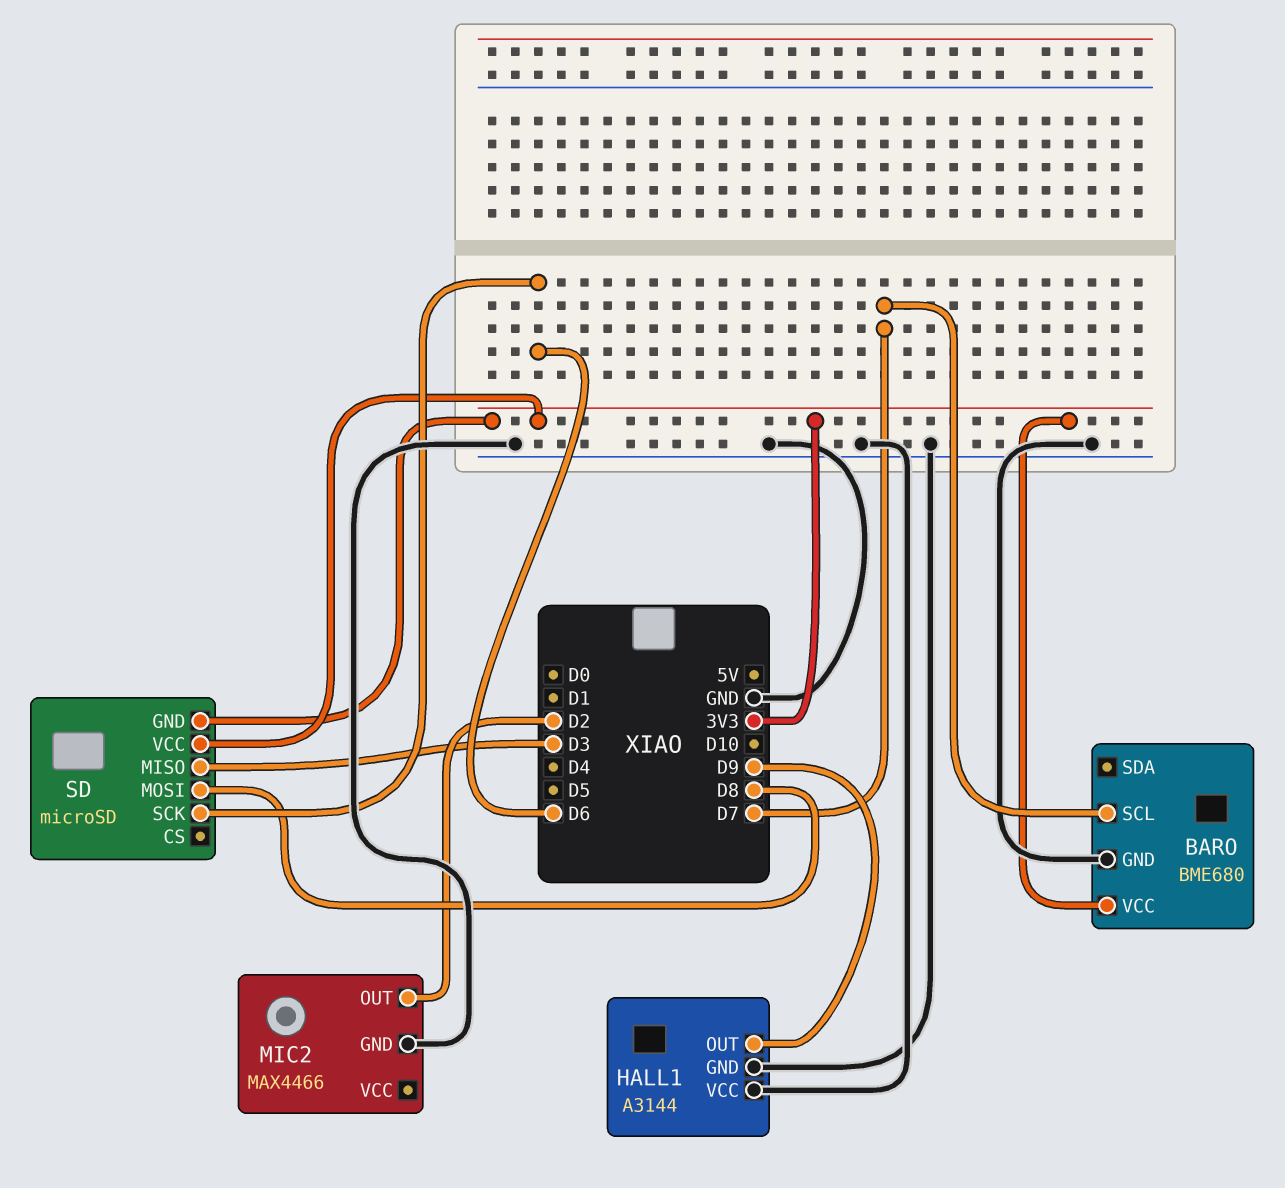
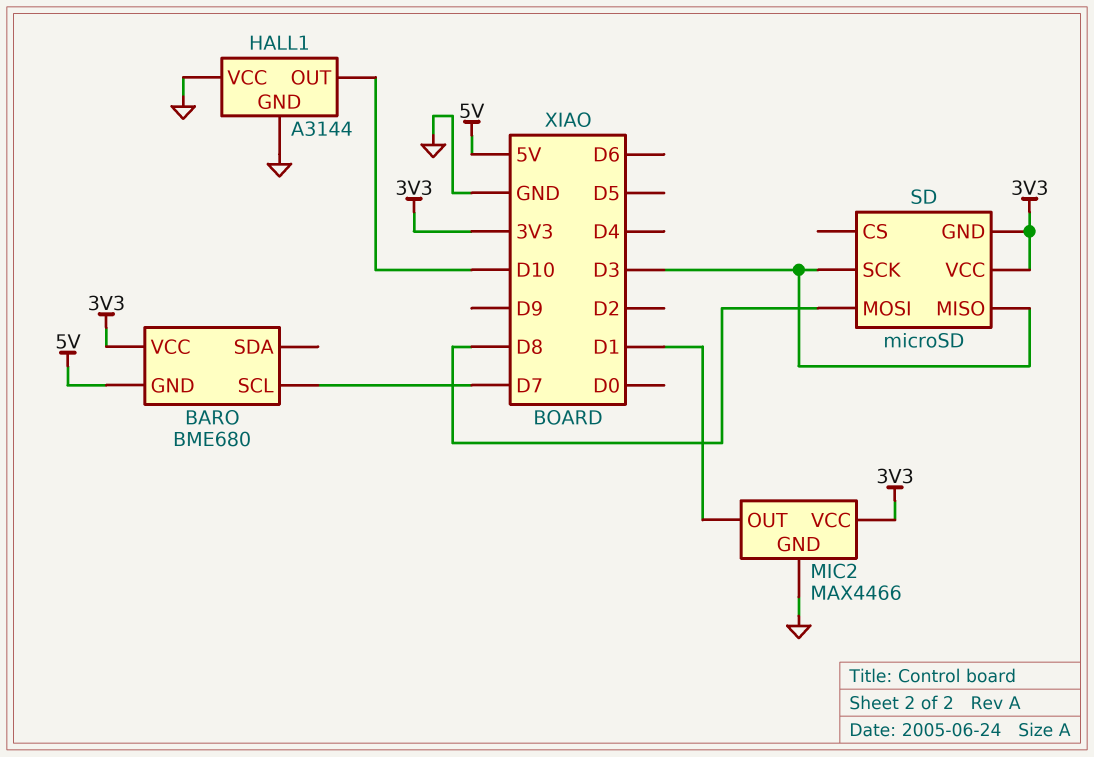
BARO pin GND: GND -> 5V
HALL1 pin OUT: D9 -> D10
MIC2 pin OUT: D2 -> D1
MIC2 pin VCC: none -> 3V3
SD pin SCK: D6 -> D3

